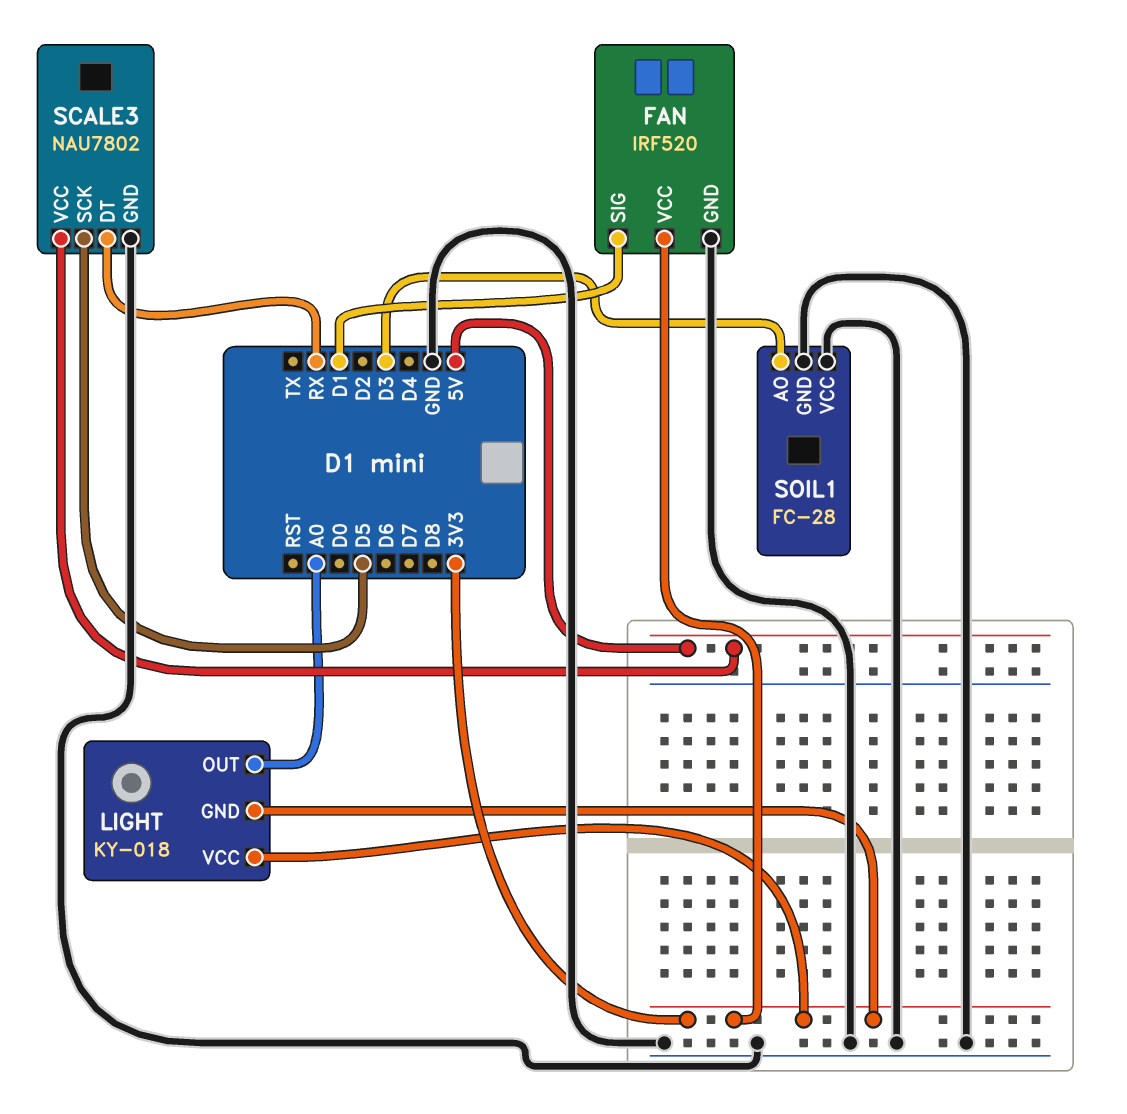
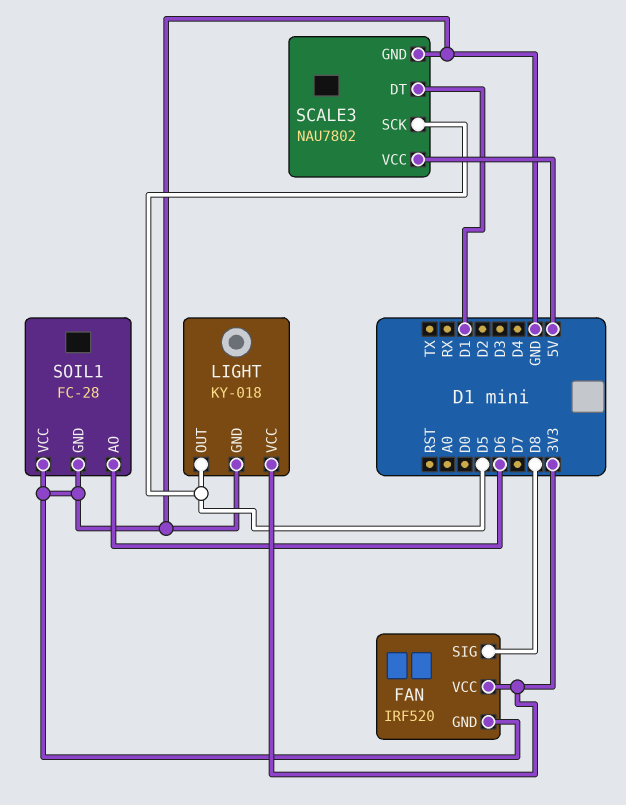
FAN pin SIG: D1 -> D8
LIGHT pin GND: 3V3 -> GND
LIGHT pin OUT: A0 -> D5
SCALE3 pin DT: RX -> D1
SOIL1 pin AO: D3 -> D6

